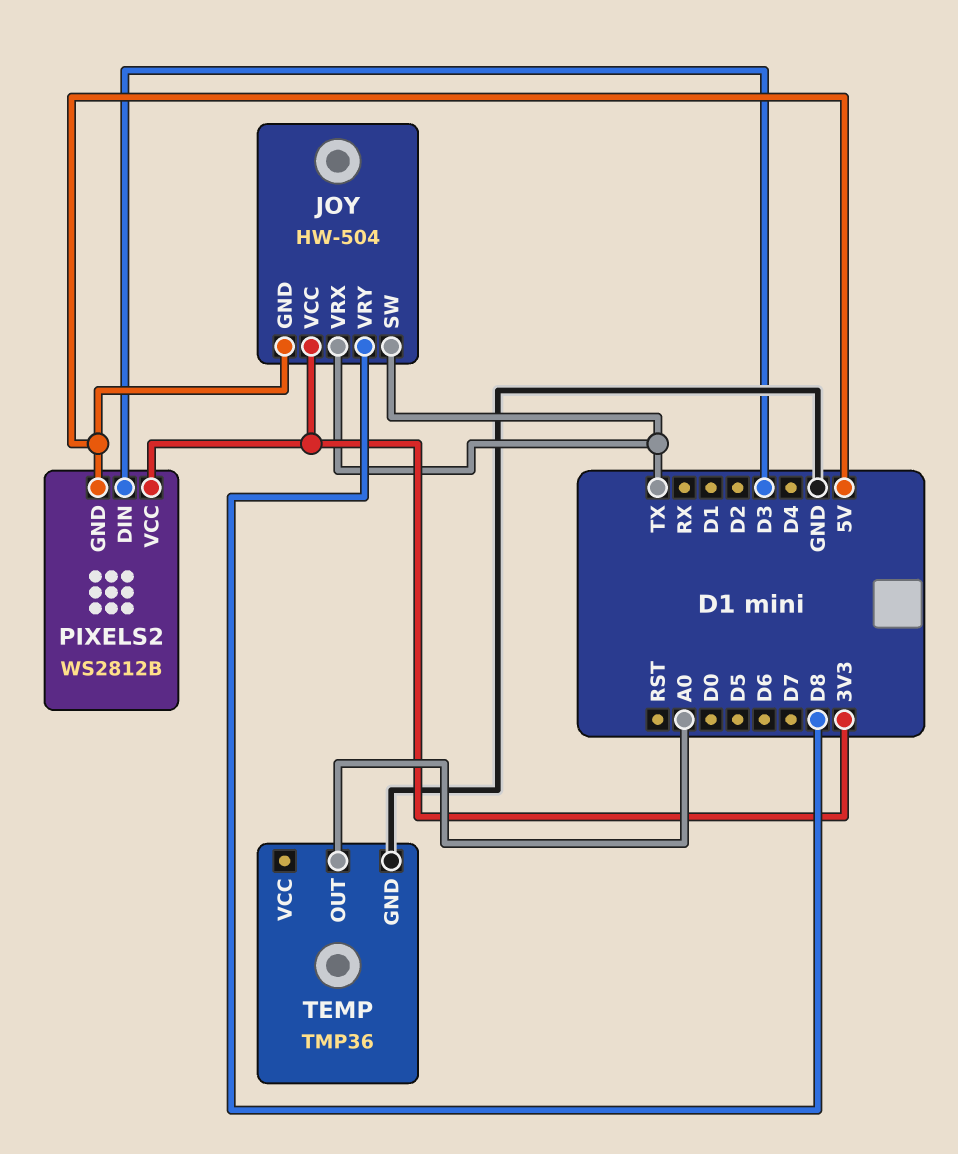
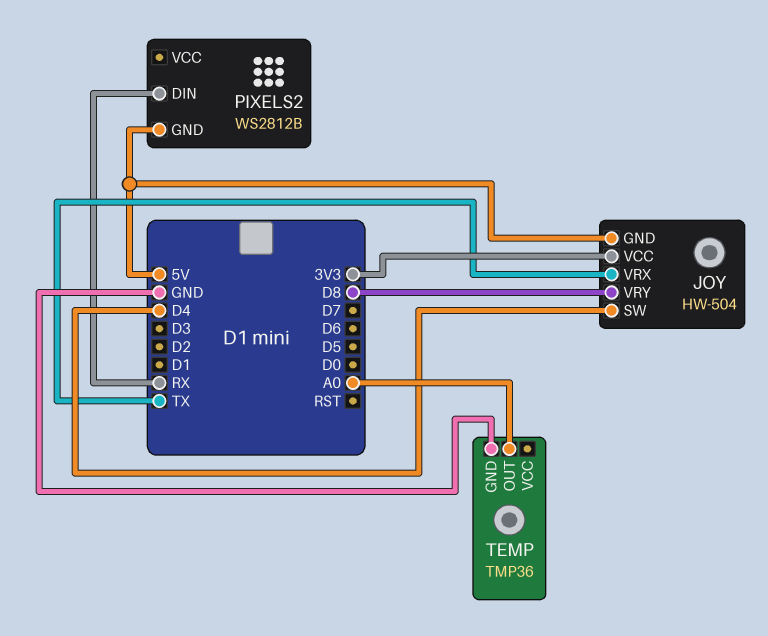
JOY pin SW: TX -> D4
PIXELS2 pin DIN: D3 -> RX
PIXELS2 pin VCC: 3V3 -> none

